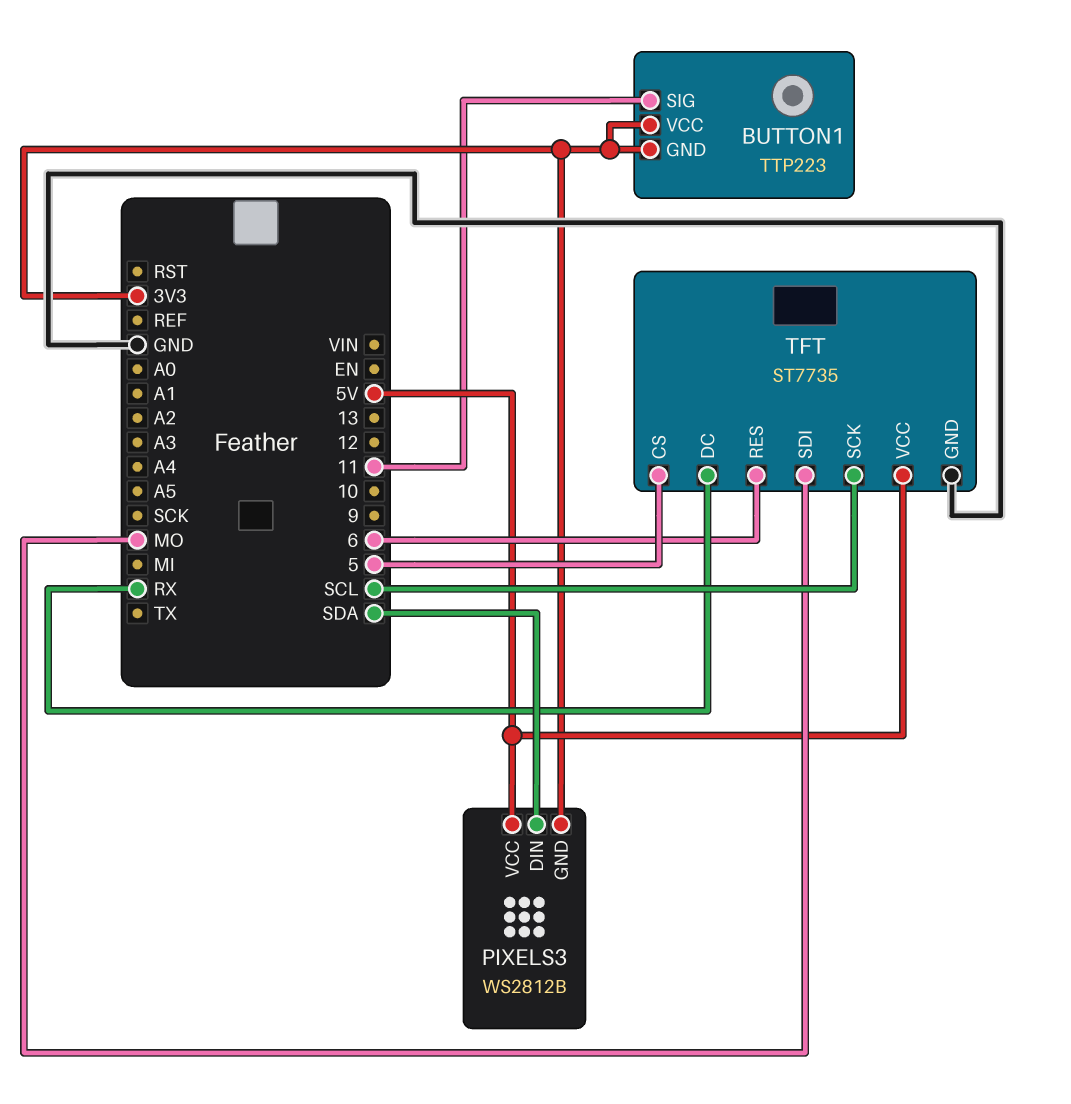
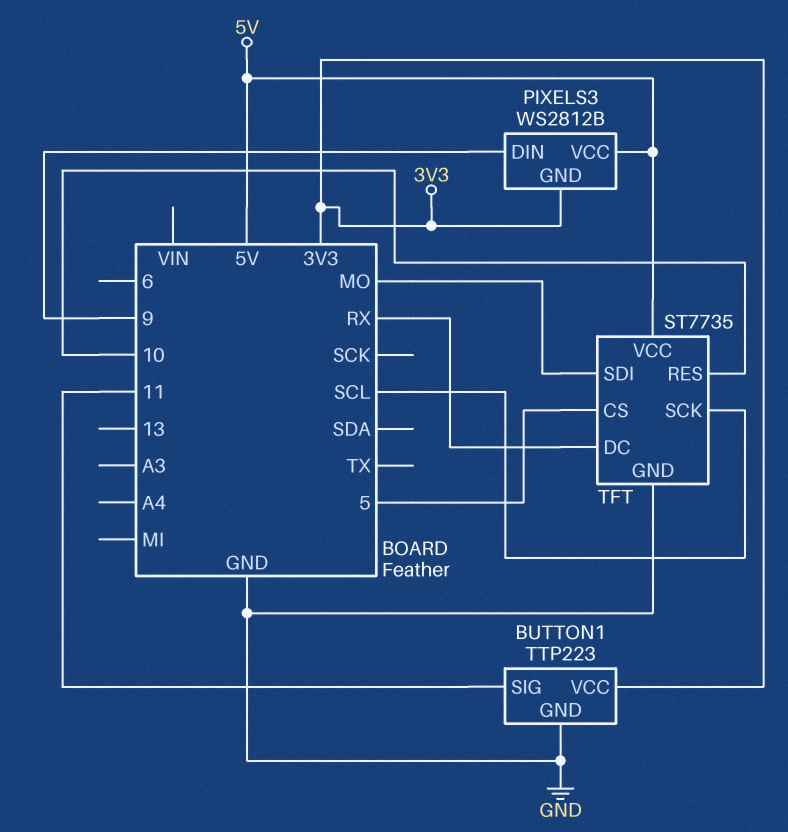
BUTTON1 pin GND: 3V3 -> GND
PIXELS3 pin DIN: SDA -> 9
TFT pin RES: 6 -> 10

